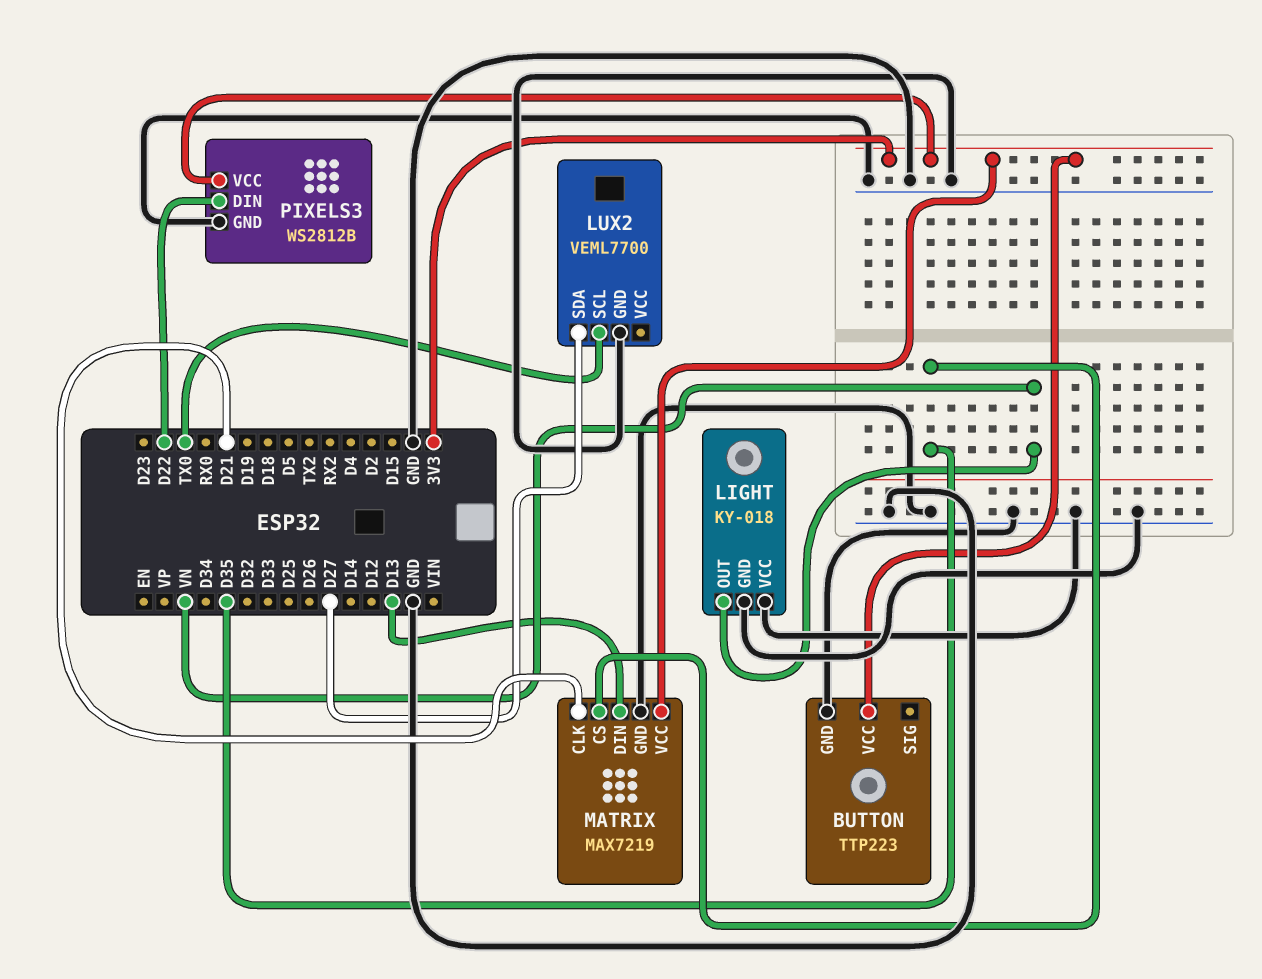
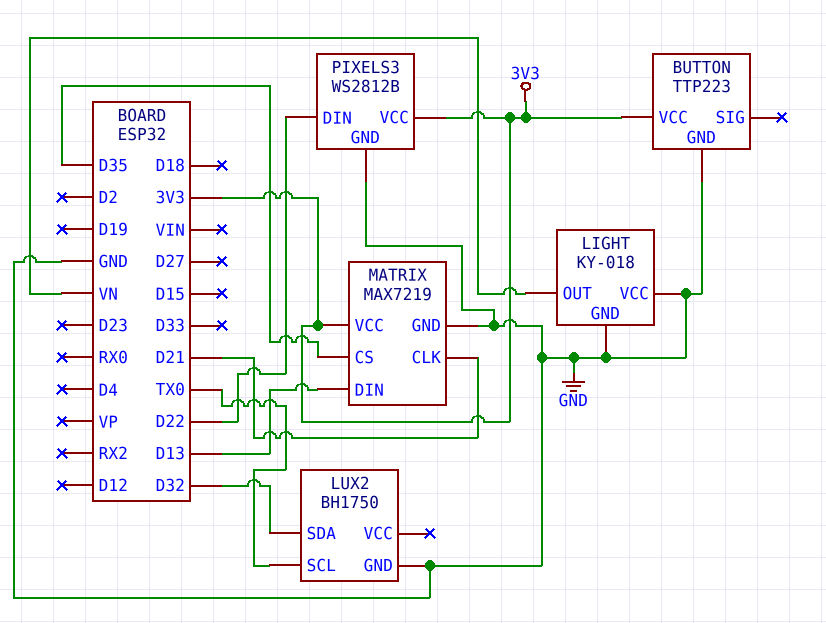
LUX2: VEML7700 -> BH1750
LUX2 pin SDA: D27 -> D32

